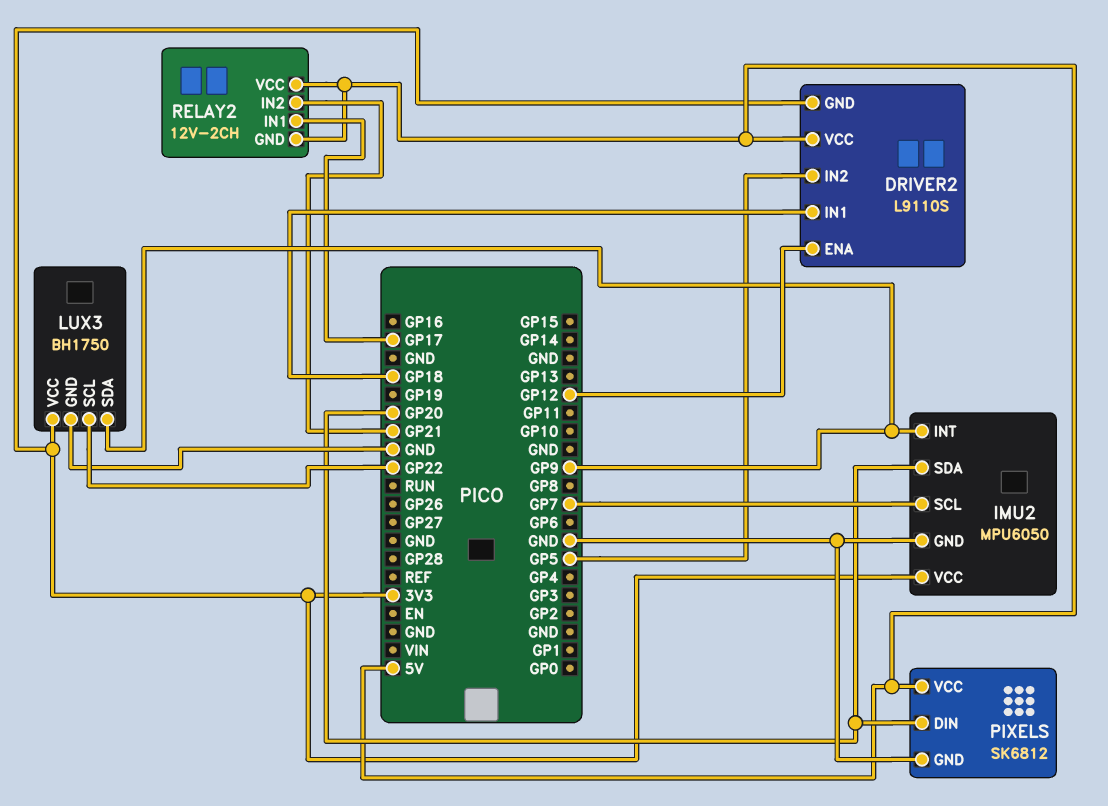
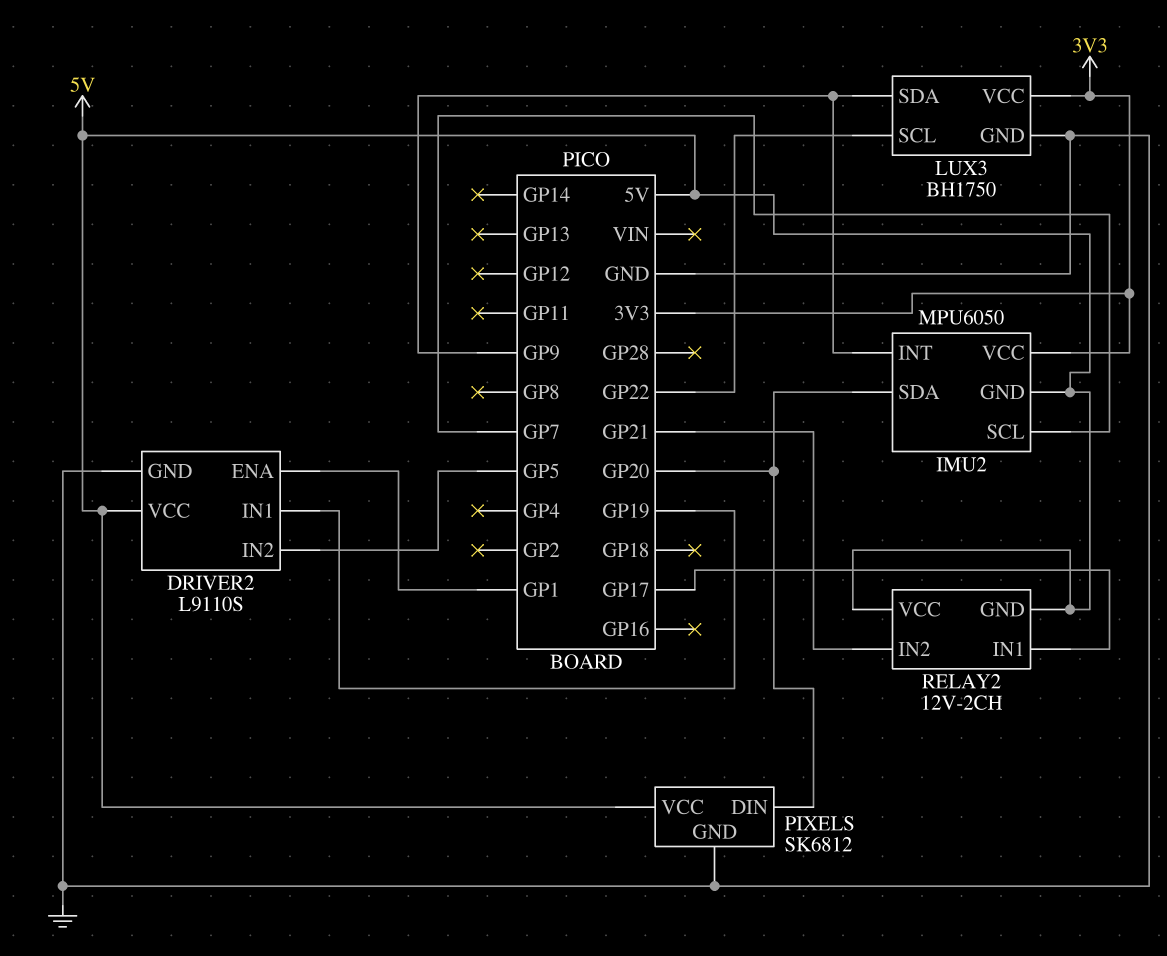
DRIVER2 pin ENA: GP12 -> GP1
DRIVER2 pin GND: 3V3 -> GND
DRIVER2 pin IN1: GP18 -> GP19
IMU2 pin GND: GND -> 5V

